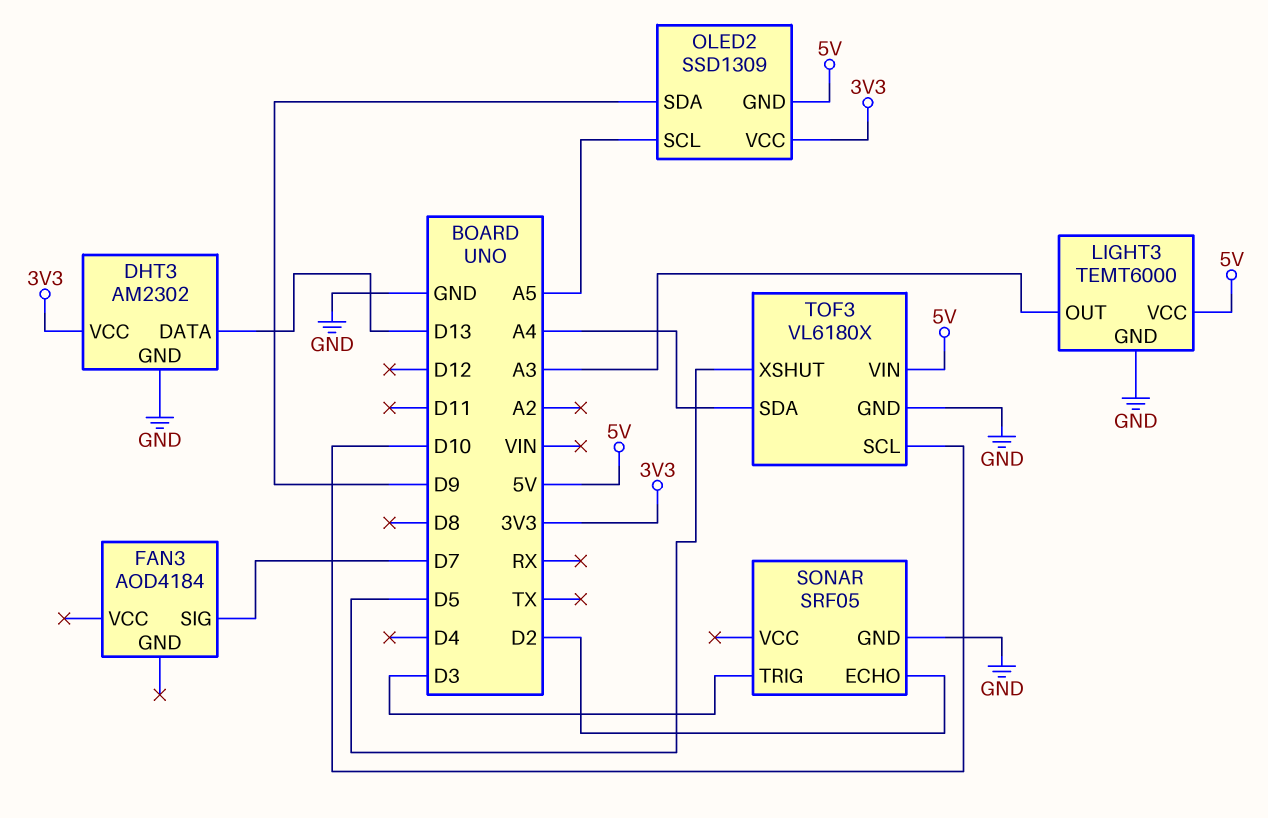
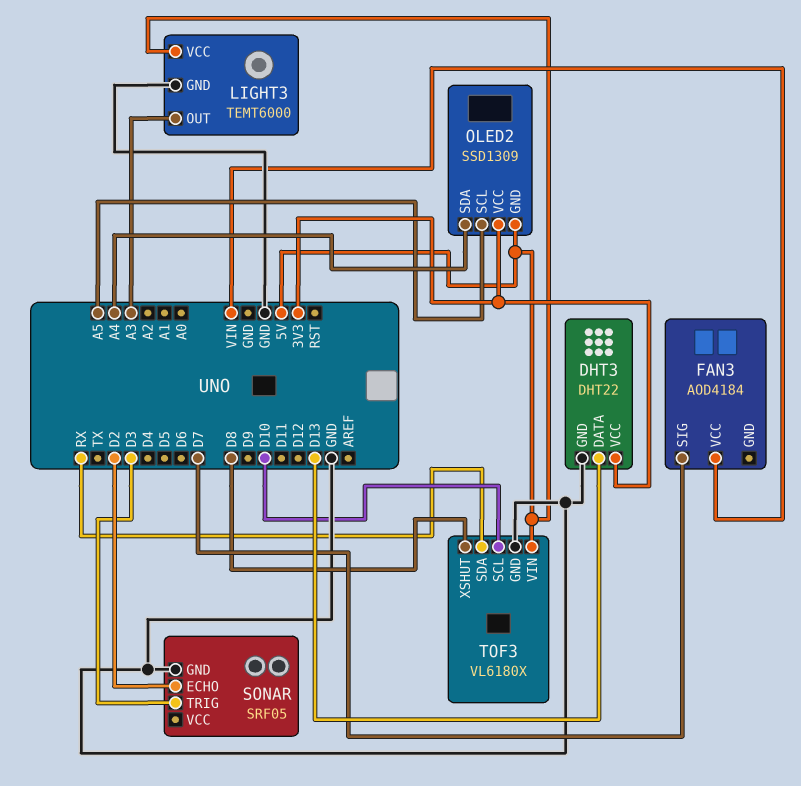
DHT3: AM2302 -> DHT22
FAN3 pin VCC: none -> VIN
OLED2 pin SDA: D9 -> A4
TOF3 pin SDA: A4 -> RX
TOF3 pin XSHUT: D5 -> D8

